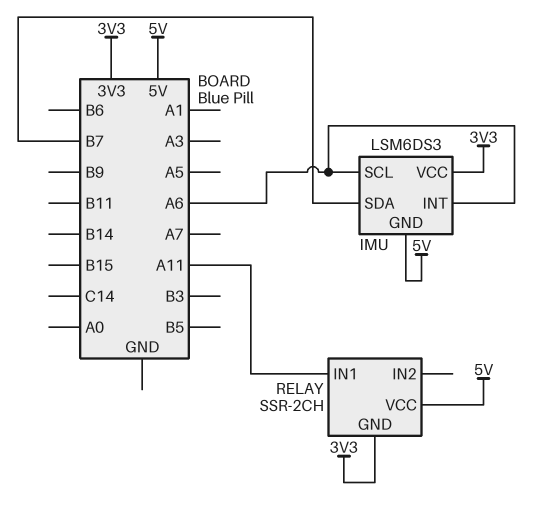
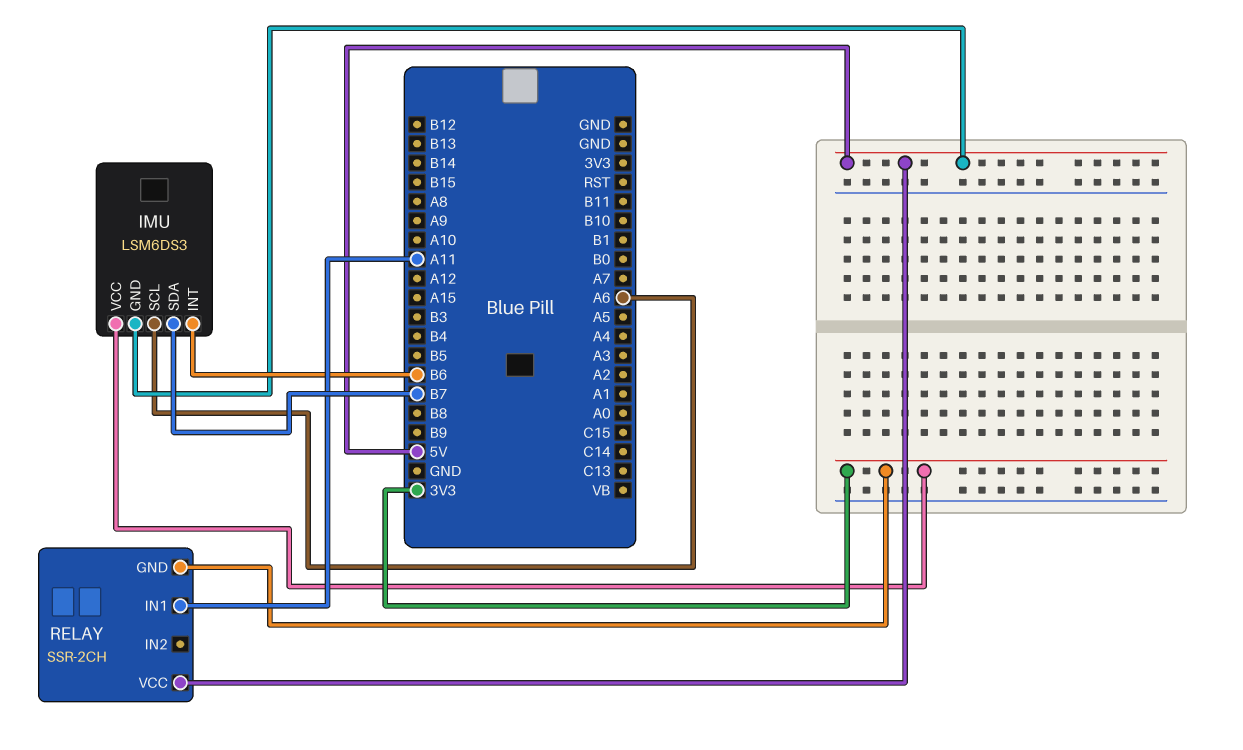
IMU pin INT: A6 -> B6

